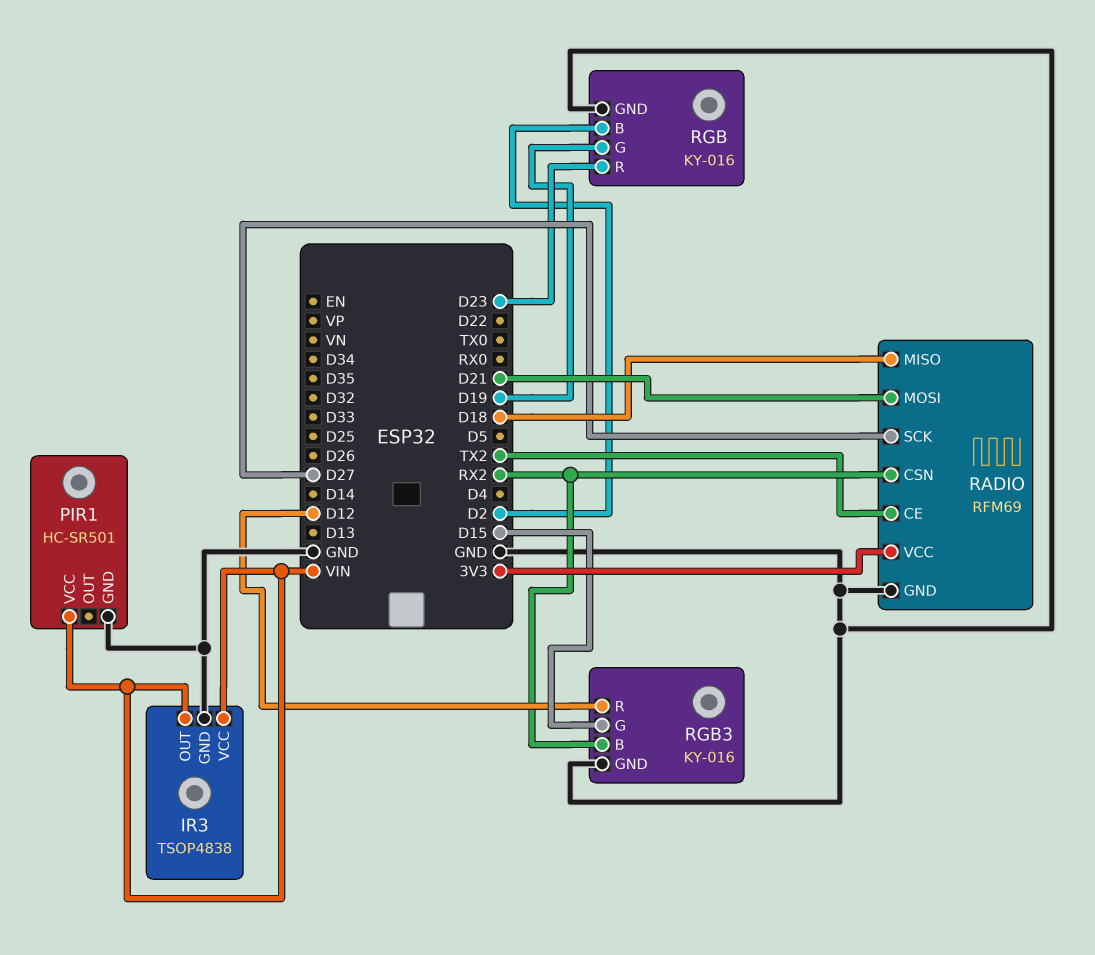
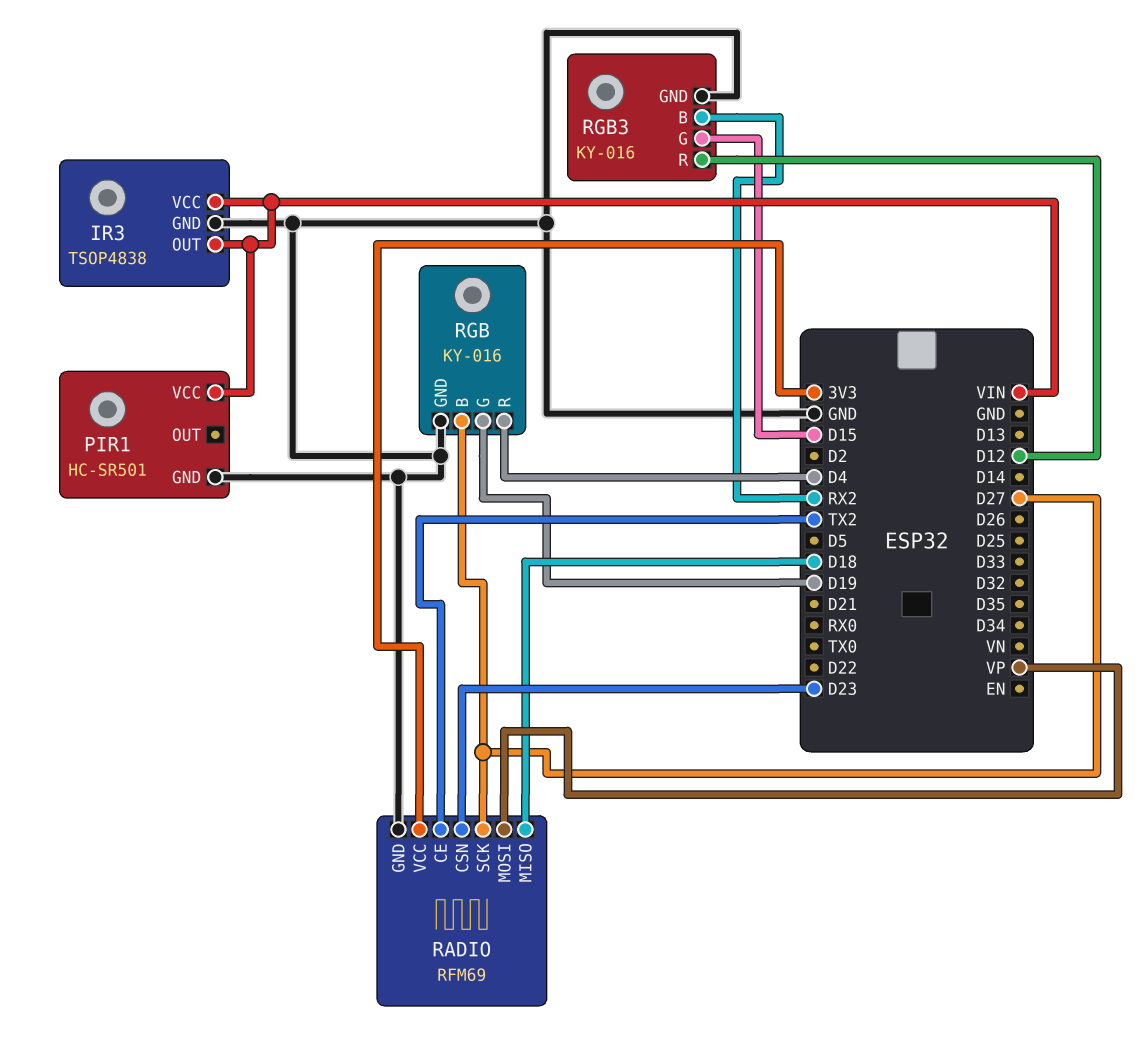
RADIO pin CSN: RX2 -> D23
RADIO pin MOSI: D21 -> VP
RGB pin B: D2 -> D27
RGB pin R: D23 -> D4

